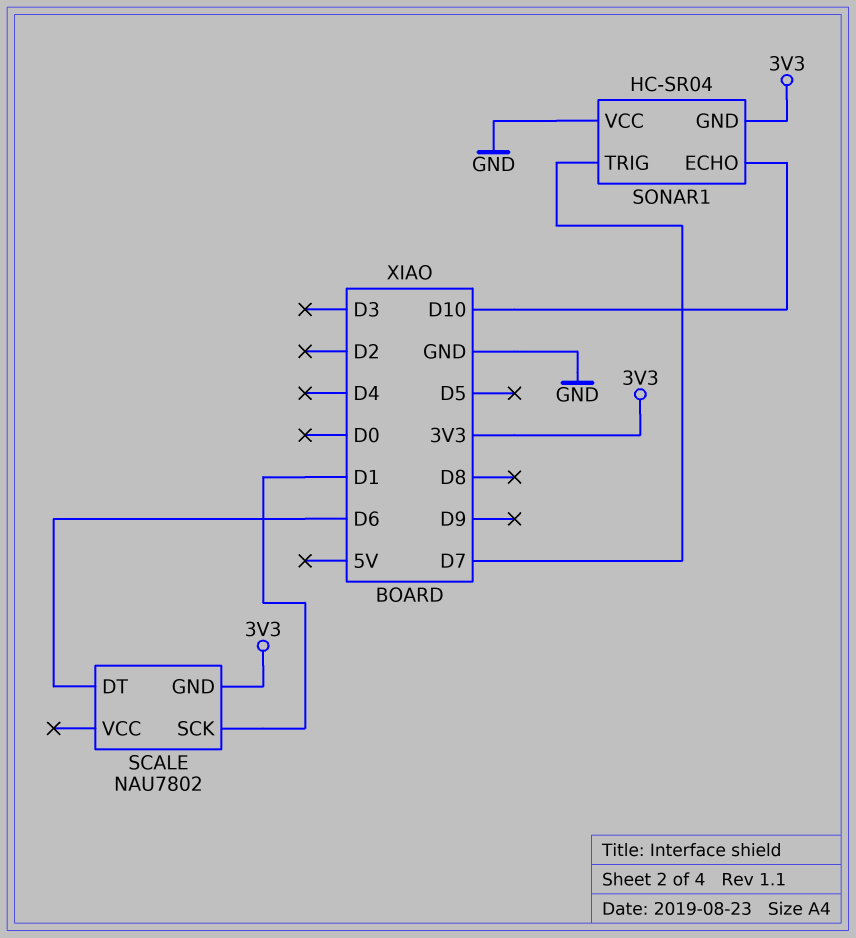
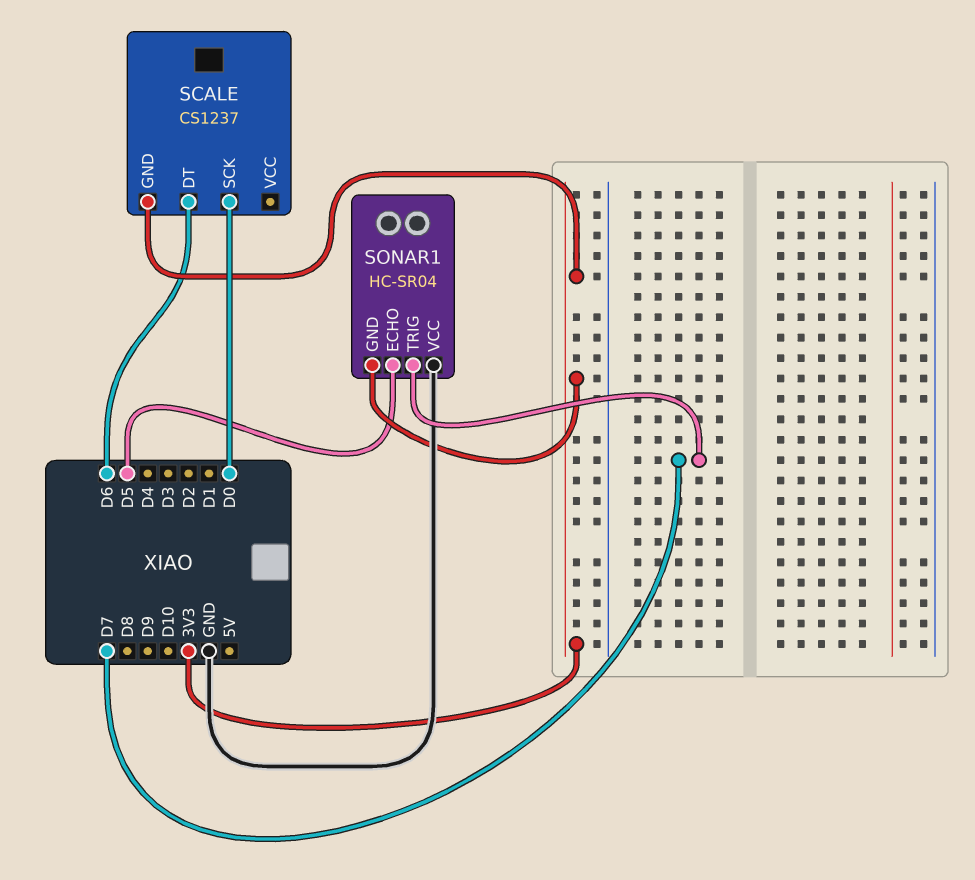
SCALE: NAU7802 -> CS1237
SCALE pin SCK: D1 -> D0
SONAR1 pin ECHO: D10 -> D5

